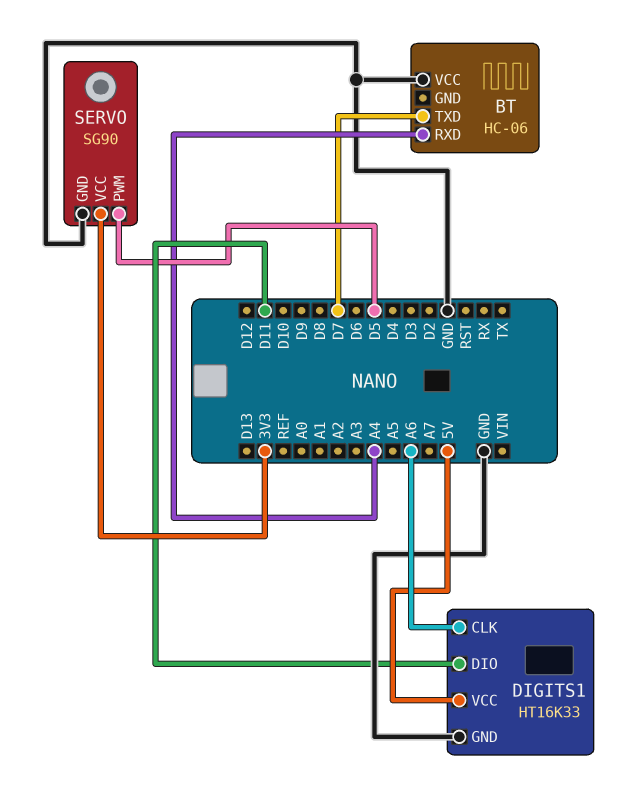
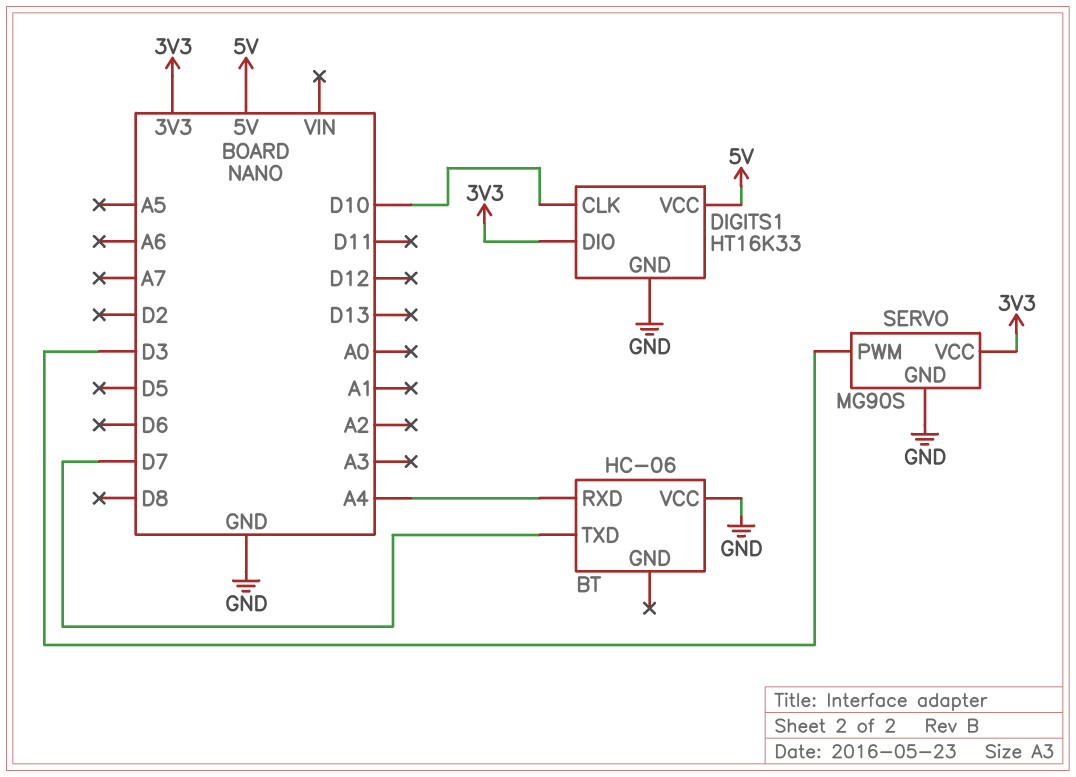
DIGITS1 pin CLK: A6 -> D10
DIGITS1 pin DIO: D11 -> 3V3
SERVO: SG90 -> MG90S
SERVO pin PWM: D5 -> D3

